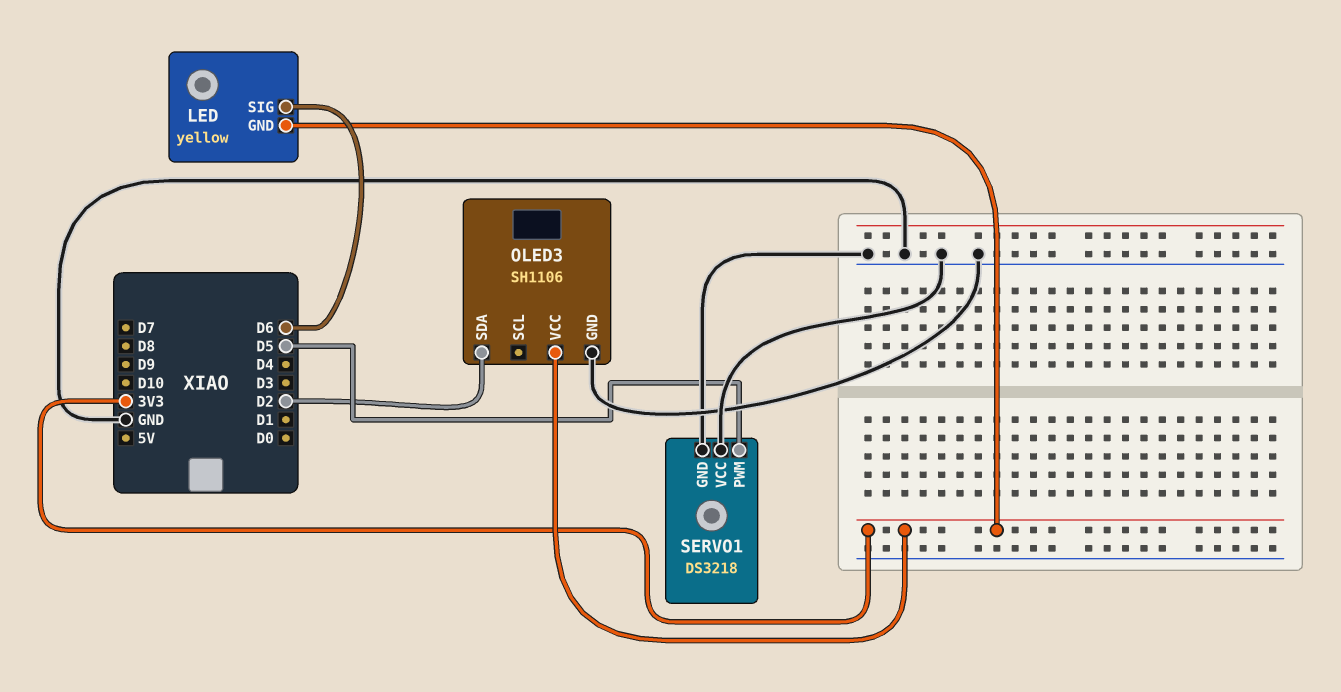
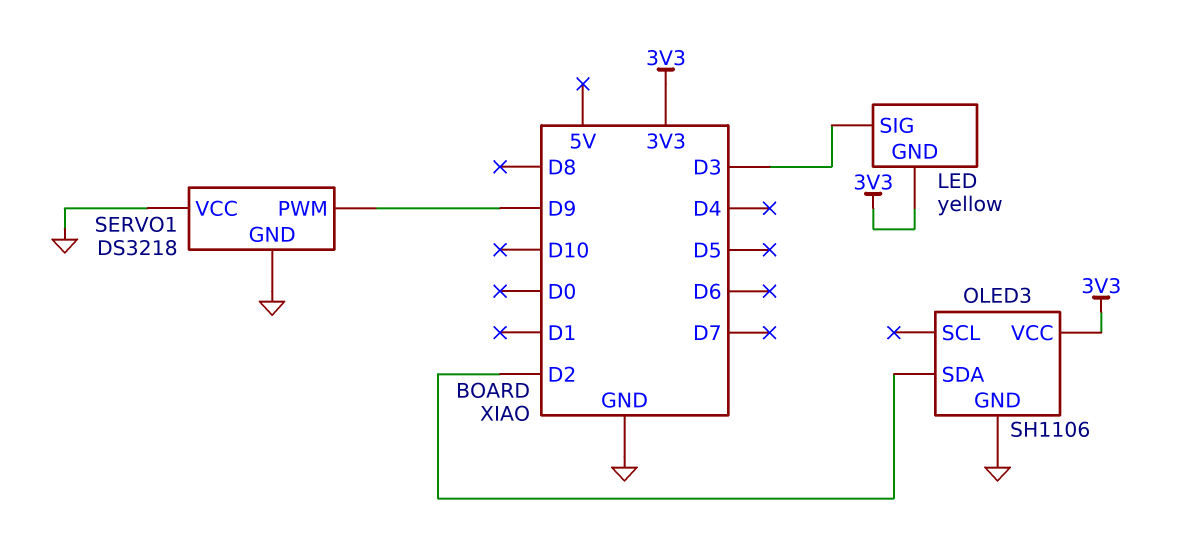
LED pin SIG: D6 -> D3
SERVO1 pin PWM: D5 -> D9

